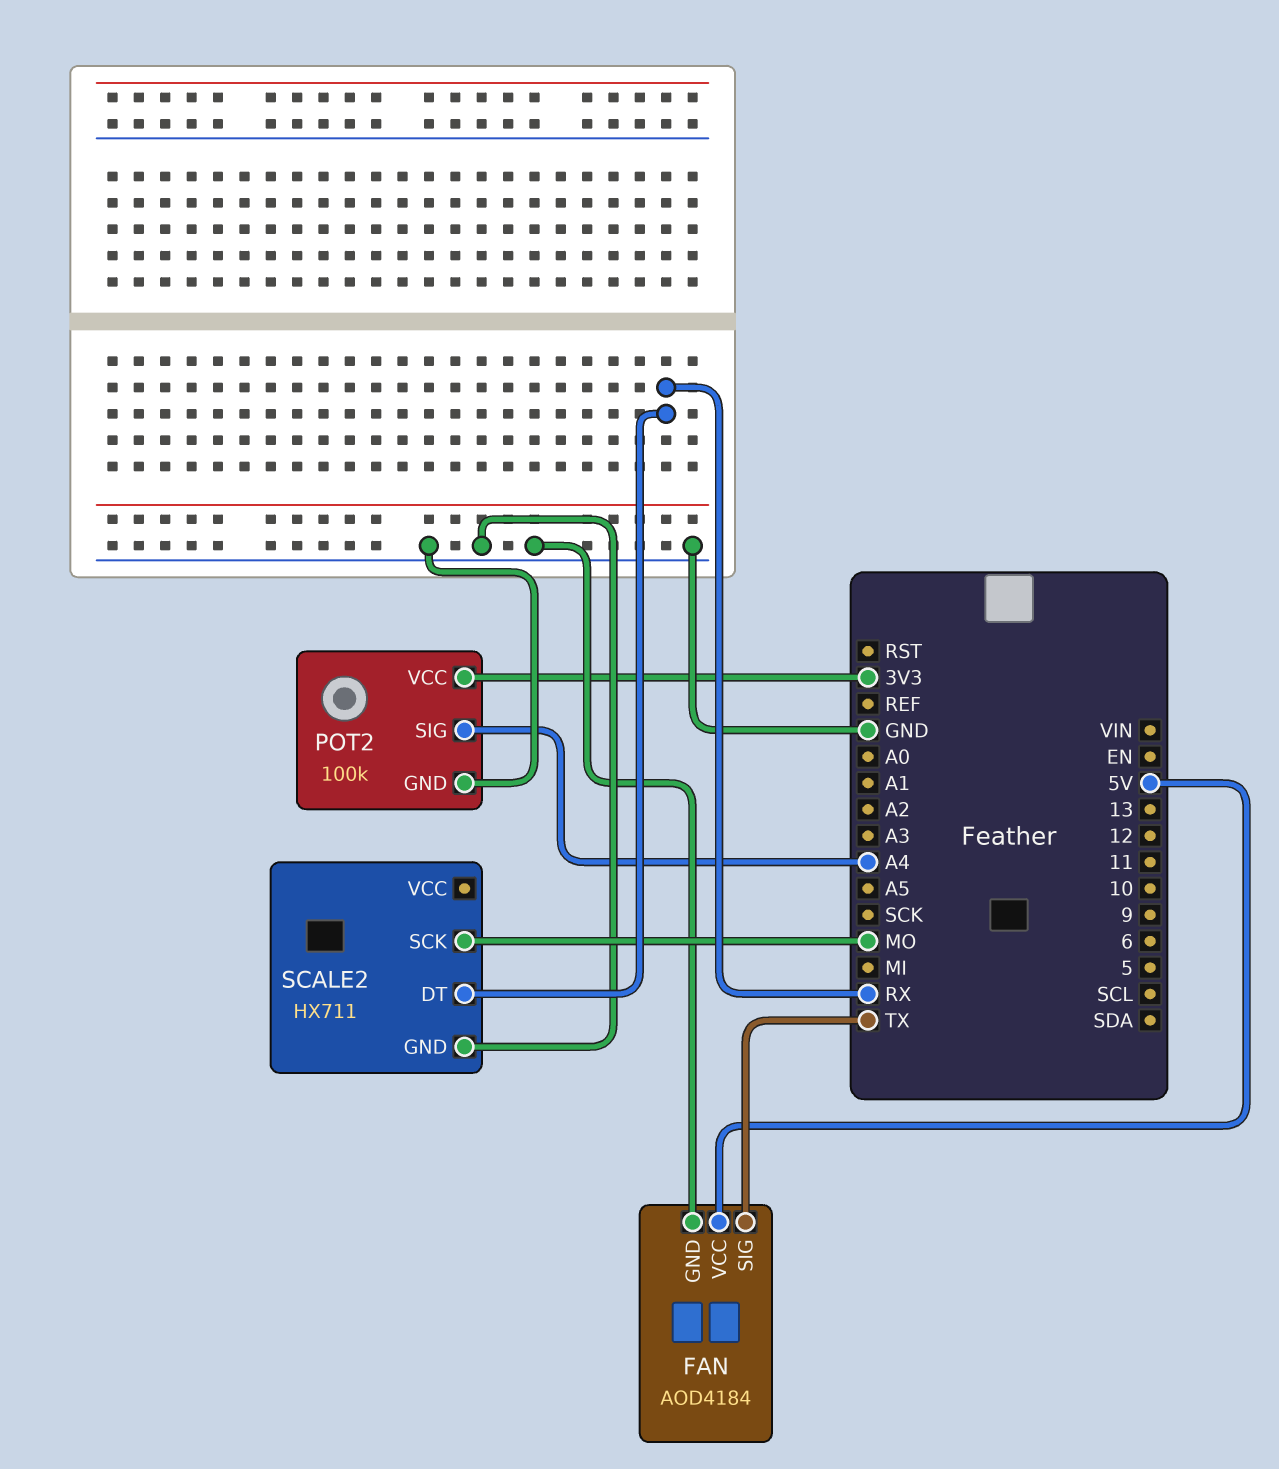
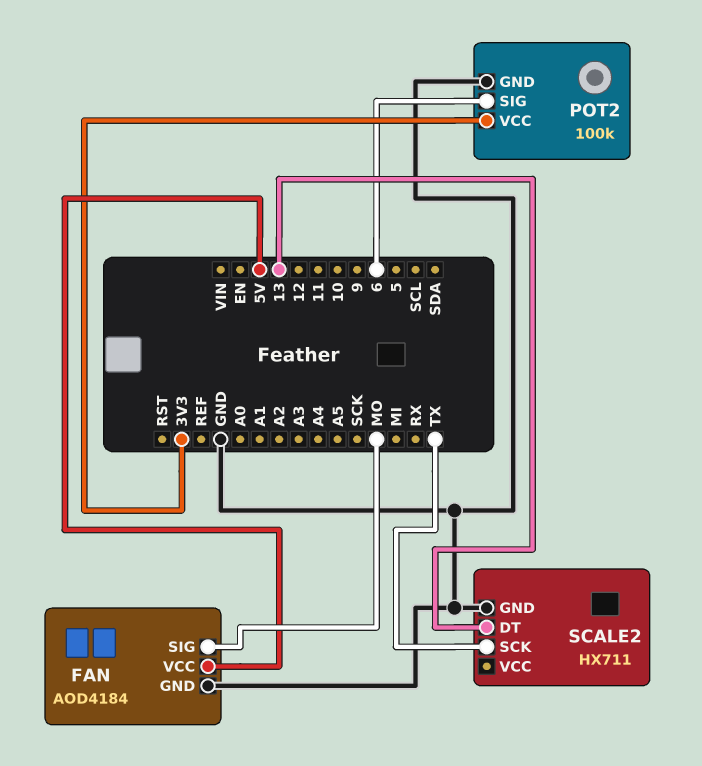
FAN pin SIG: TX -> MO
POT2 pin SIG: A4 -> 6
SCALE2 pin DT: RX -> 13
SCALE2 pin SCK: MO -> TX

